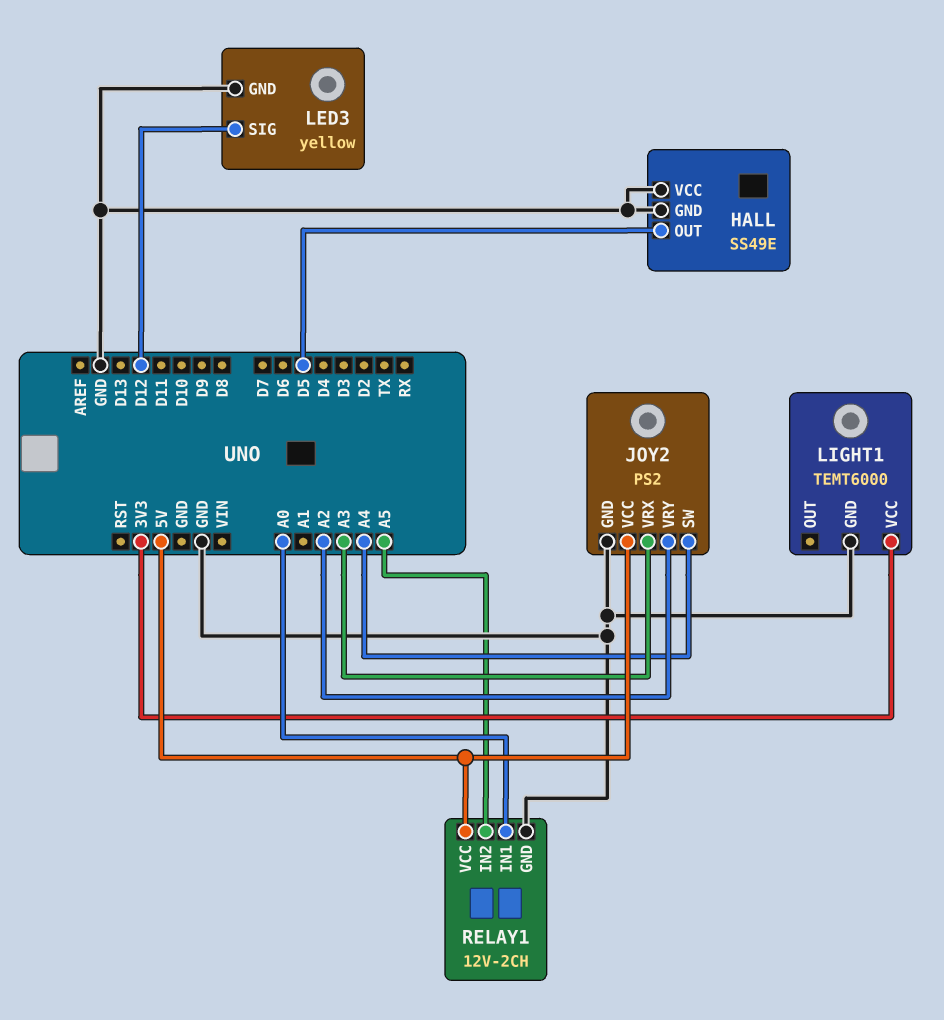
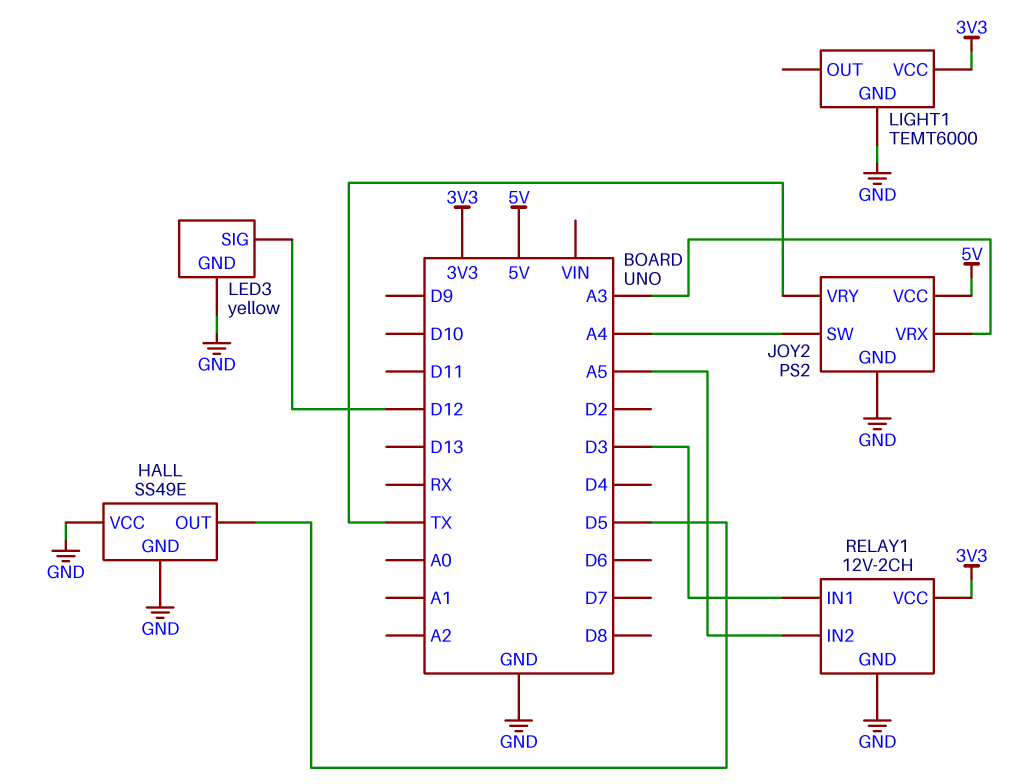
JOY2 pin VRY: A2 -> TX
RELAY1 pin IN1: A0 -> D3
RELAY1 pin VCC: 5V -> 3V3

